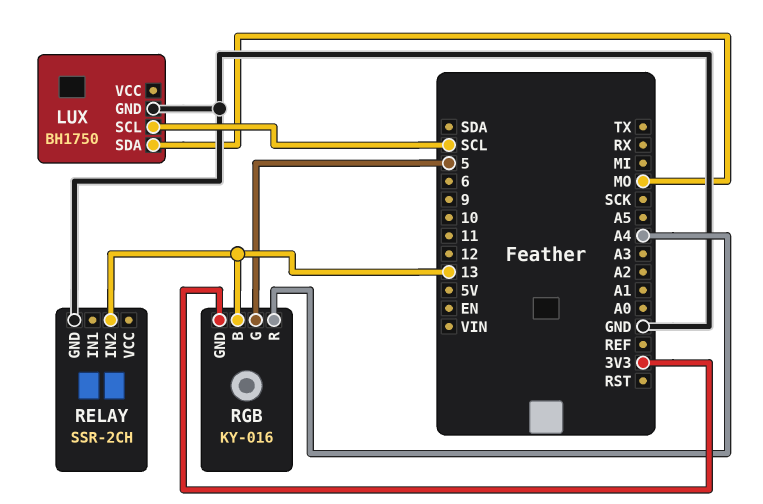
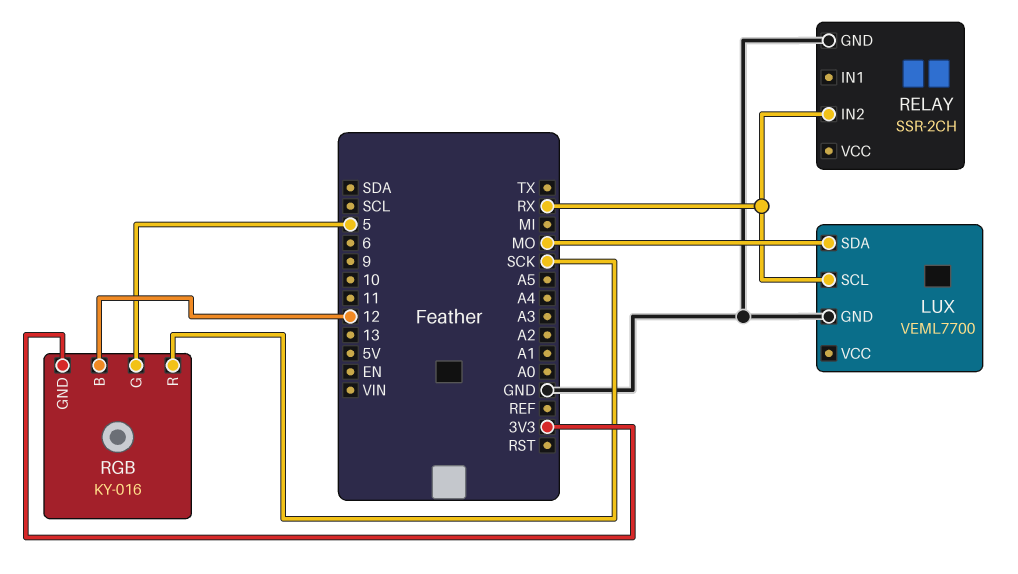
LUX: BH1750 -> VEML7700
LUX pin SCL: SCL -> RX
RELAY pin IN2: 13 -> RX
RGB pin B: 13 -> 12
RGB pin R: A4 -> SCK

